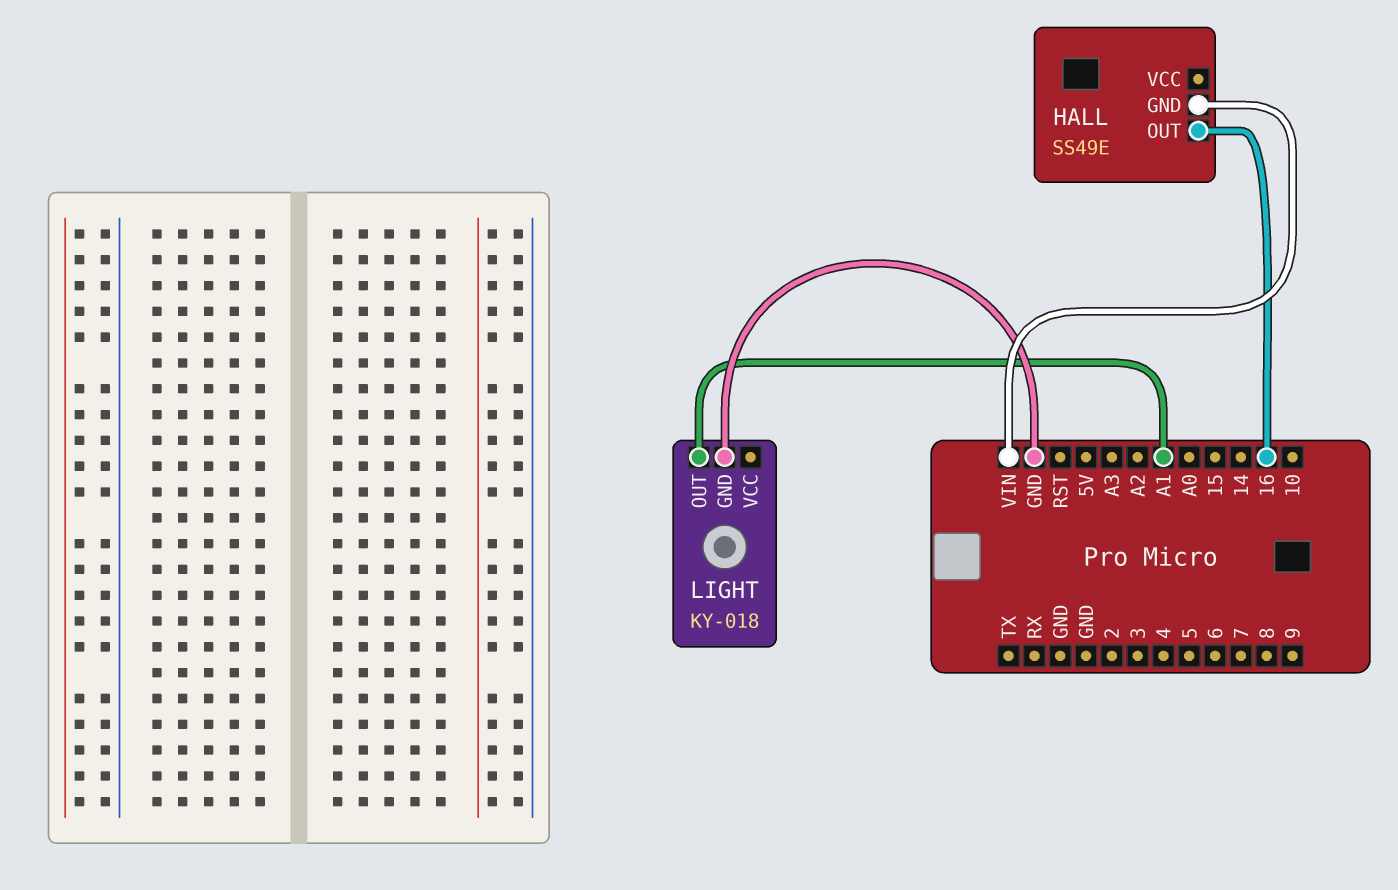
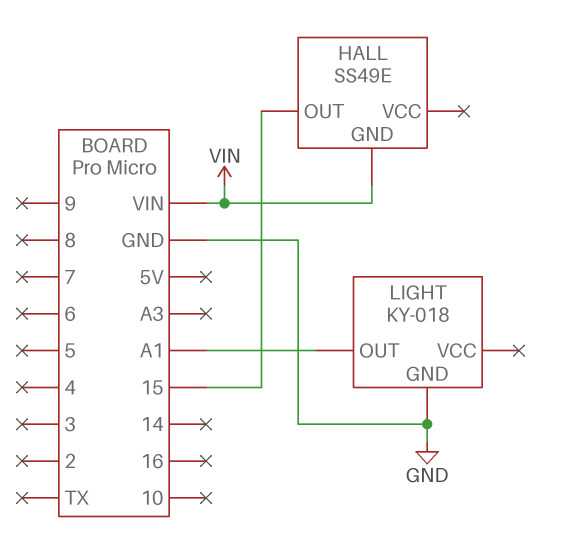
HALL pin OUT: 16 -> 15

